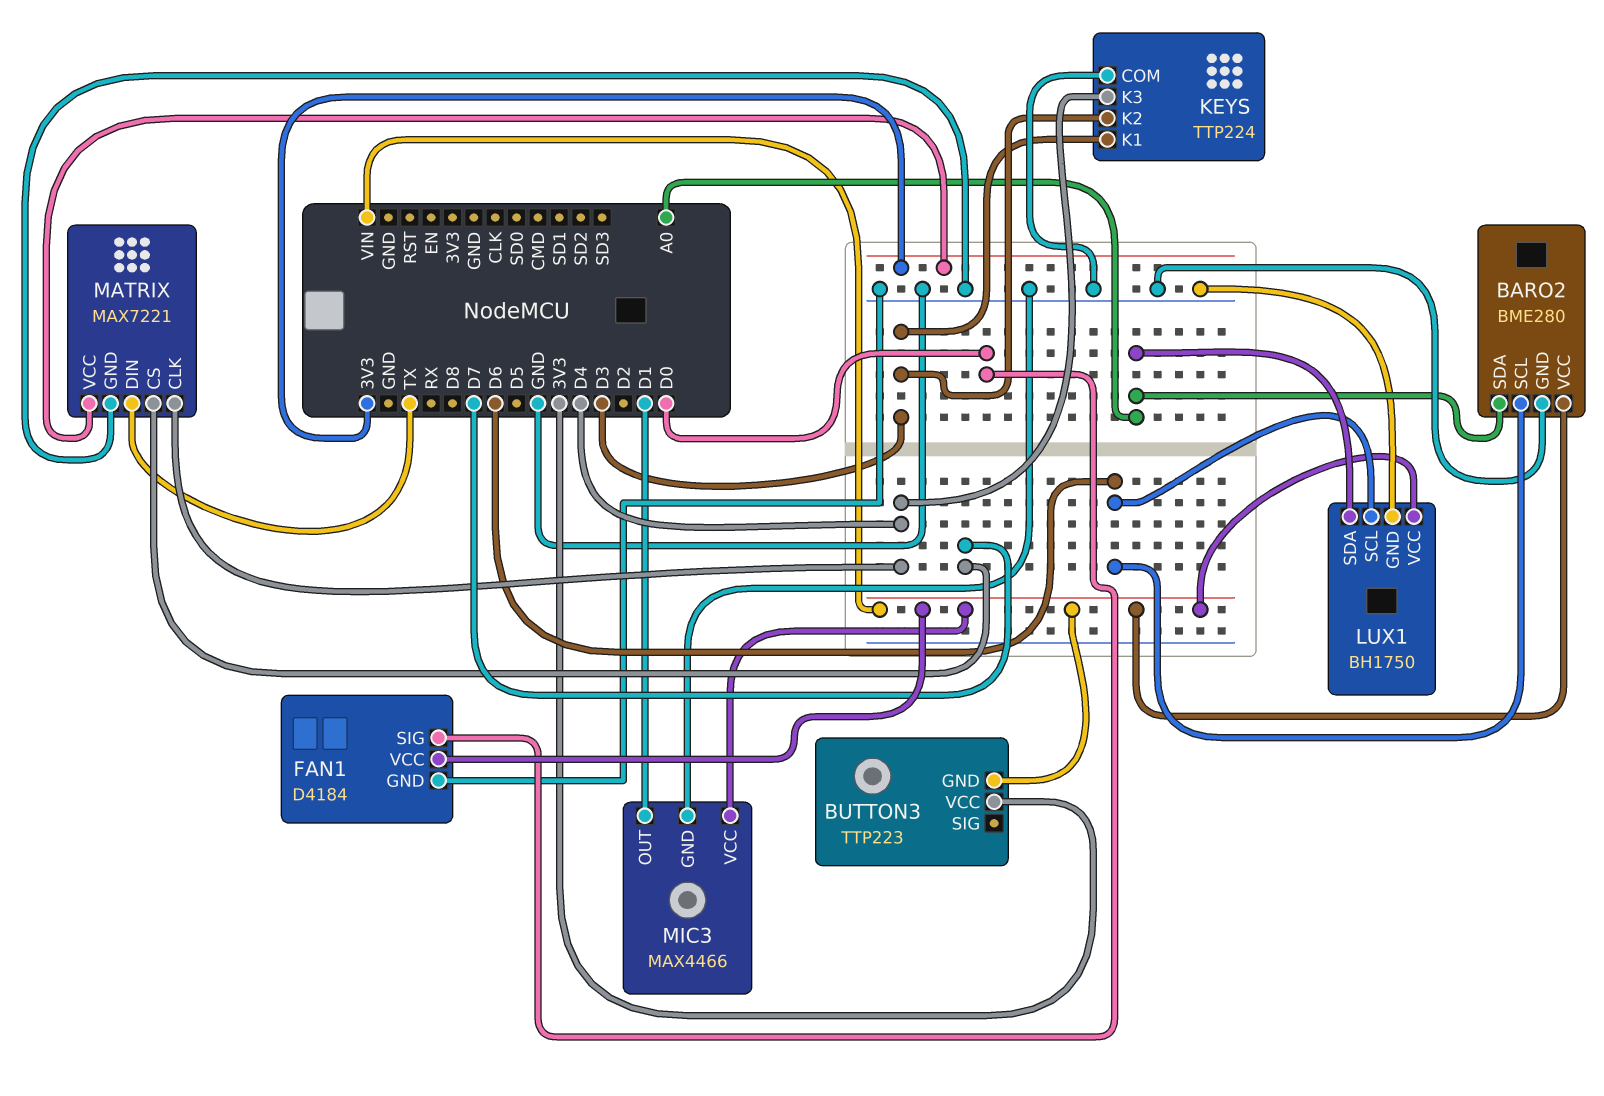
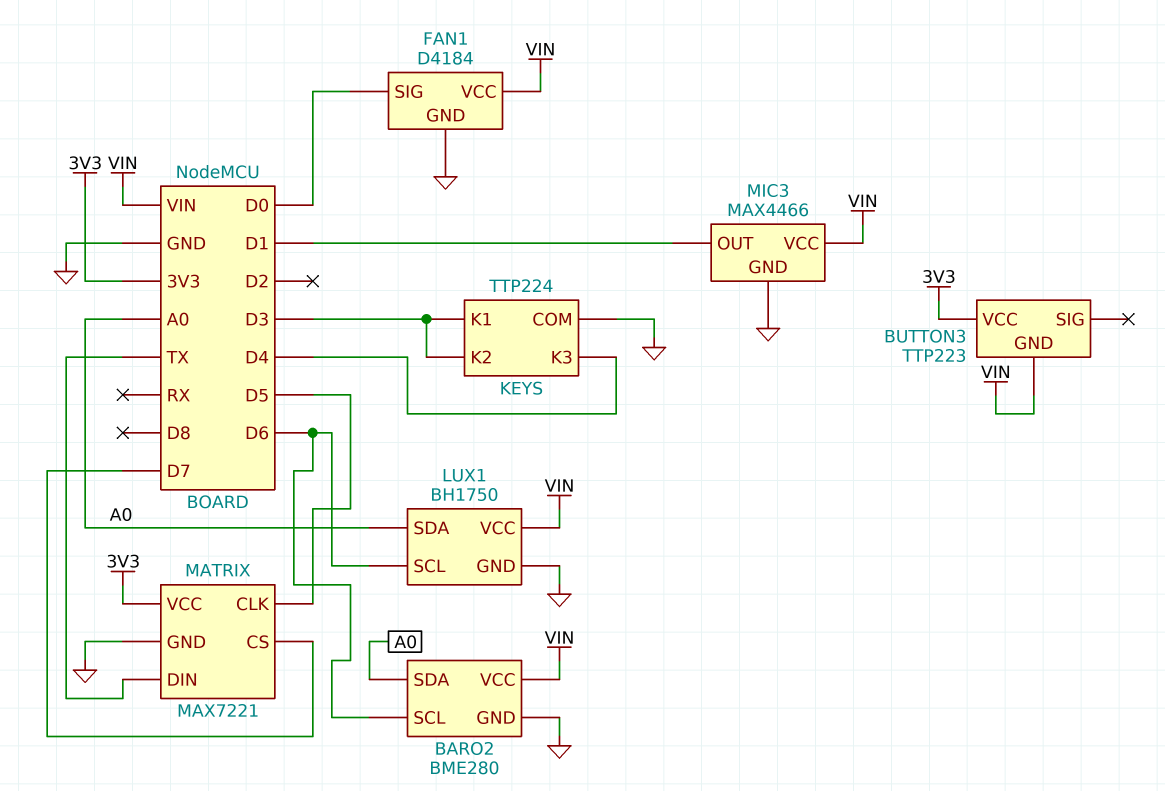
MATRIX pin CLK: D4 -> D5

